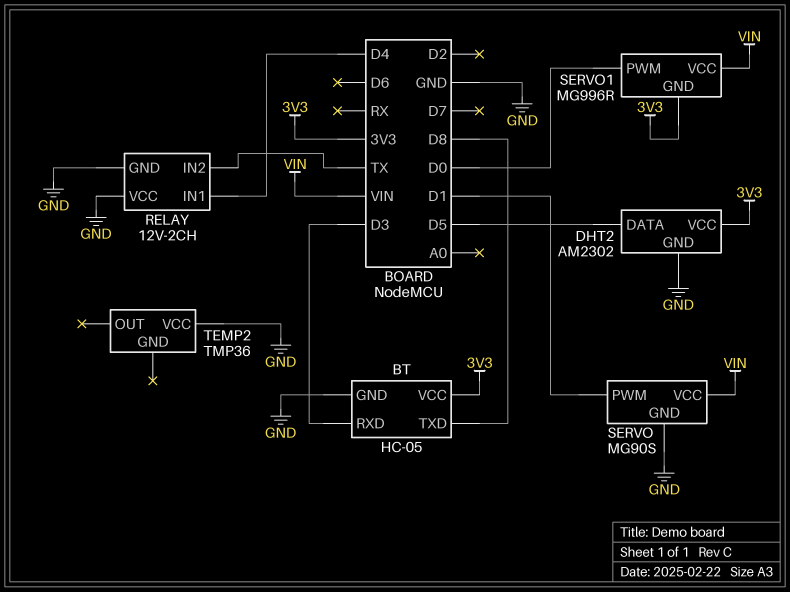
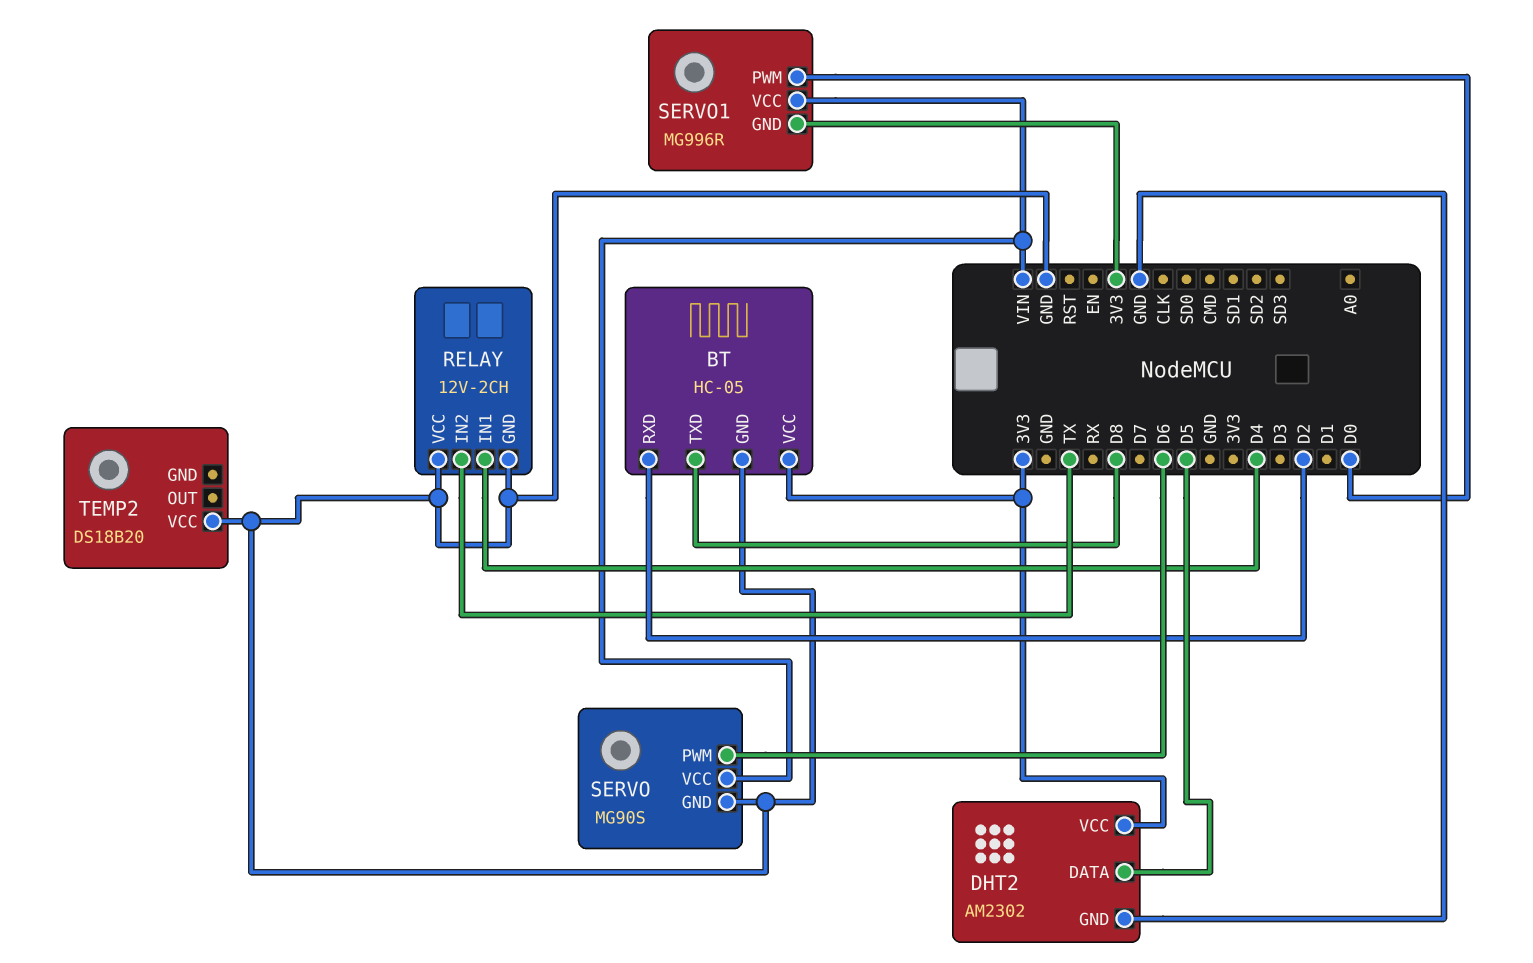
BT pin RXD: D3 -> D2
SERVO pin PWM: D1 -> D6
TEMP2: TMP36 -> DS18B20

